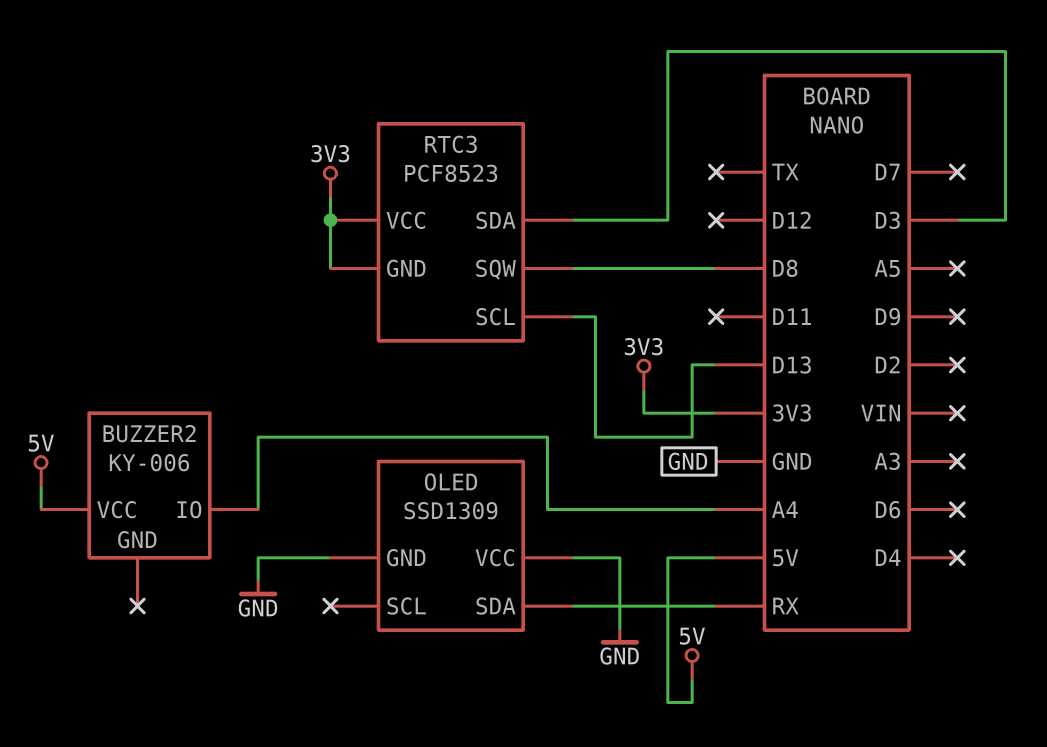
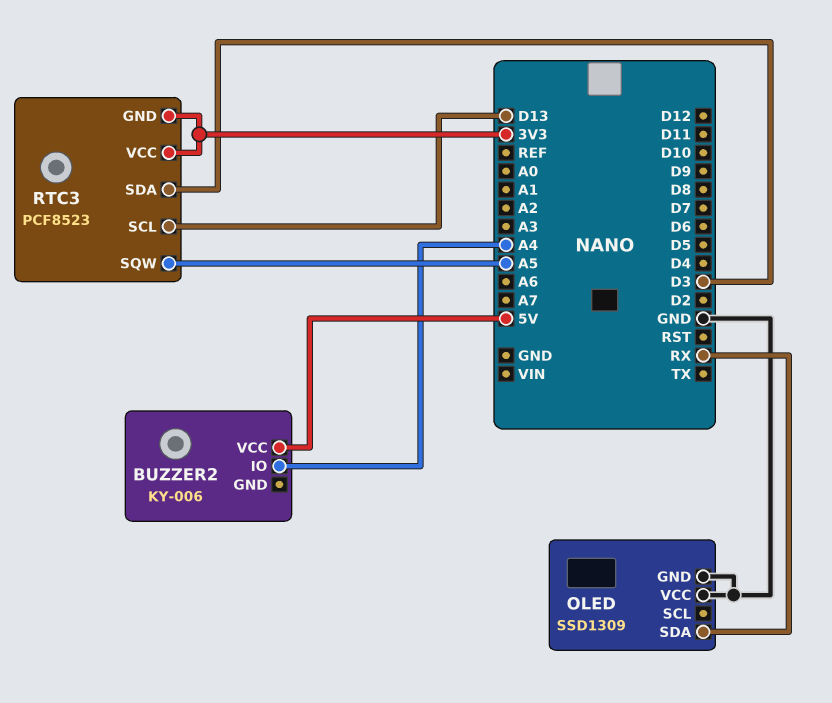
RTC3 pin SQW: D8 -> A5

